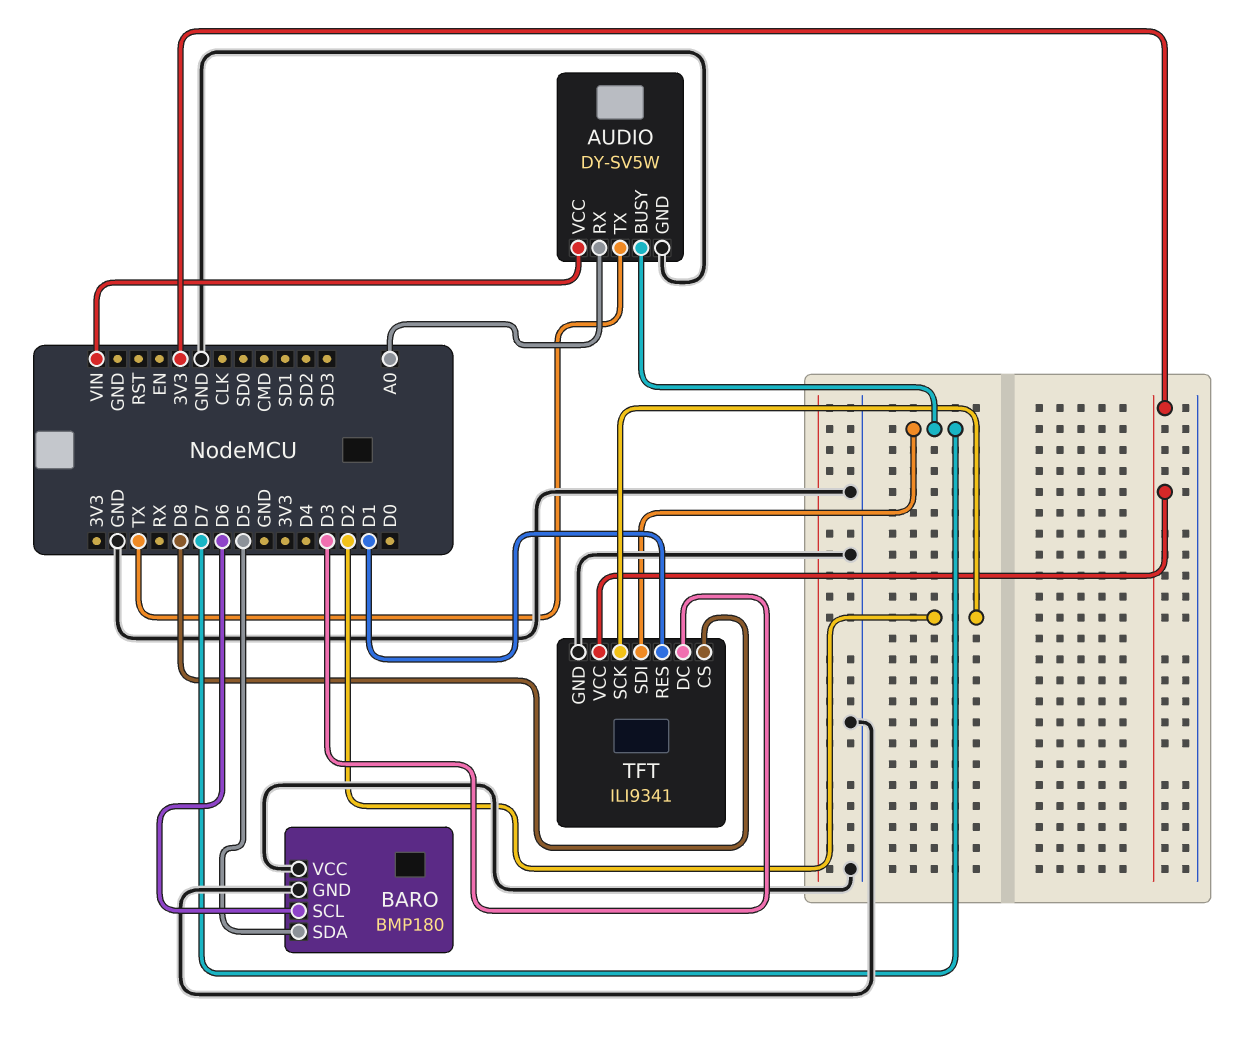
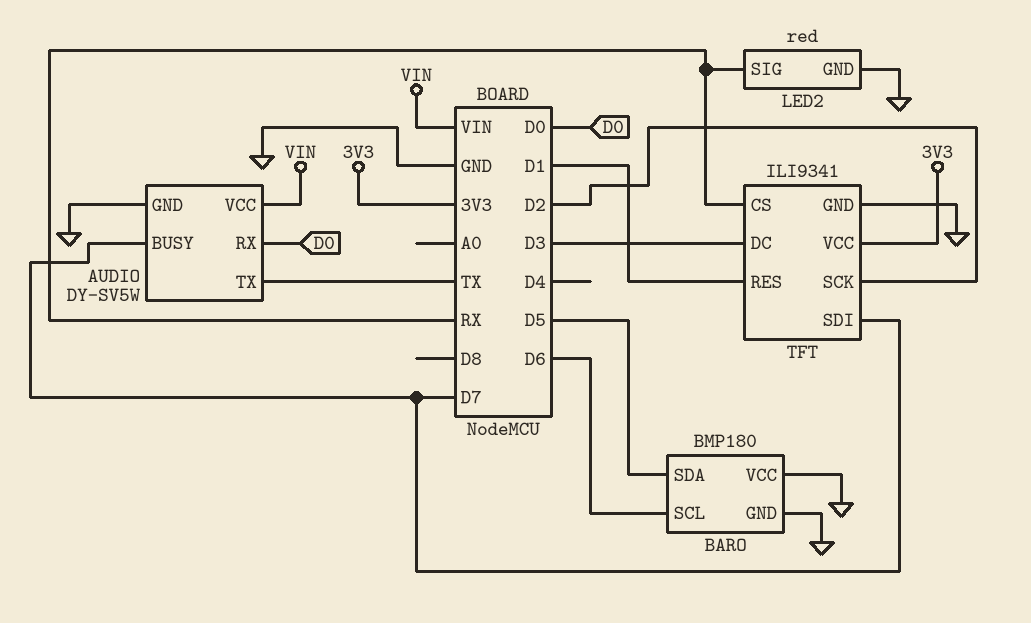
AUDIO pin RX: A0 -> D0
LED2: none -> red
LED2 pin GND: none -> GND
LED2 pin SIG: none -> RX
TFT pin CS: D8 -> RX

